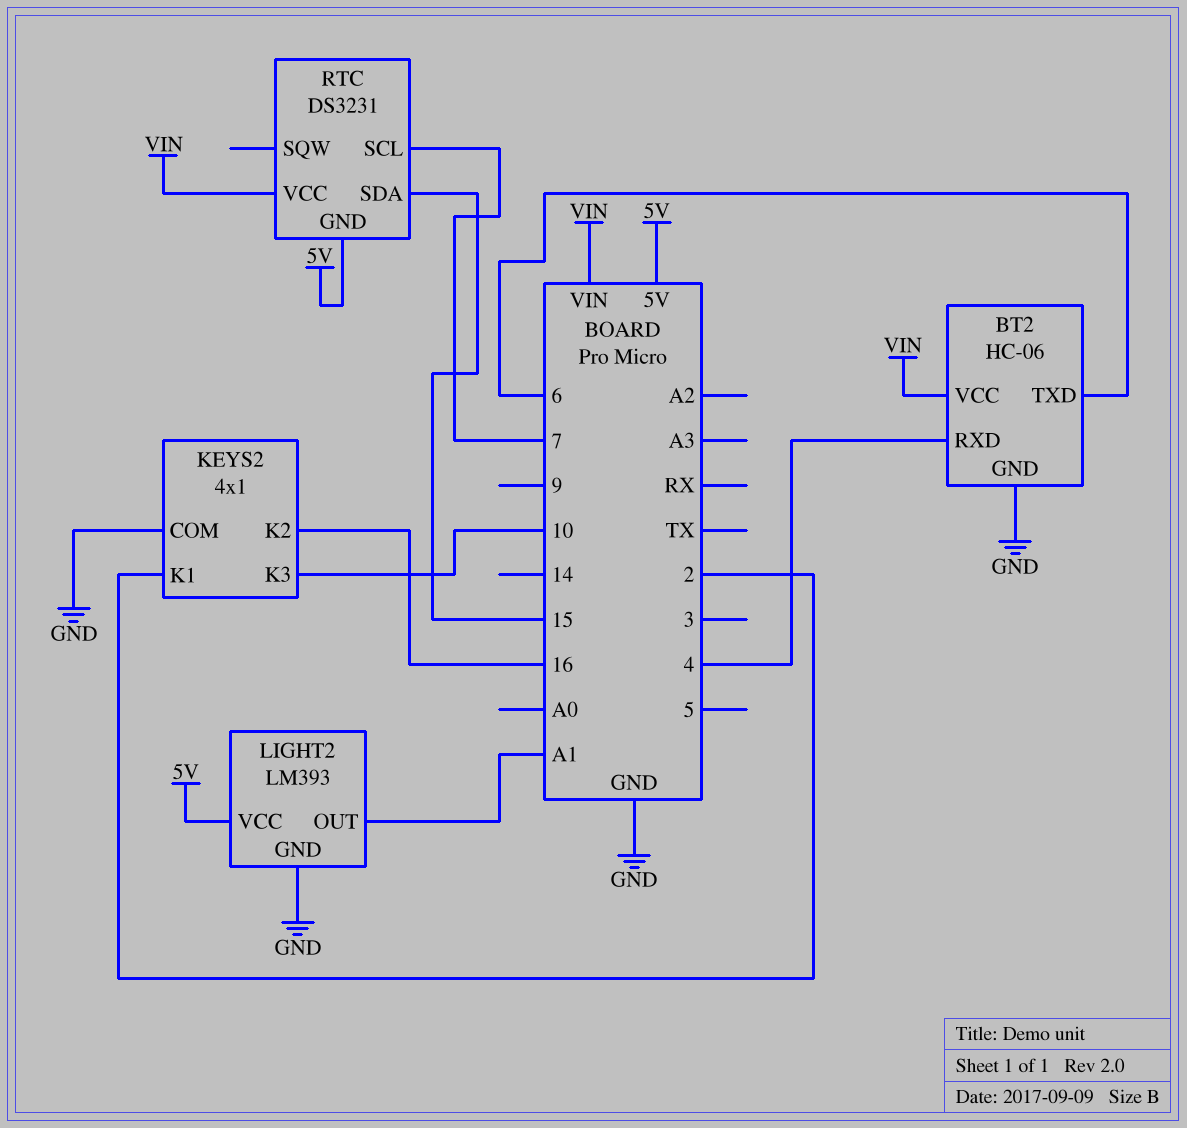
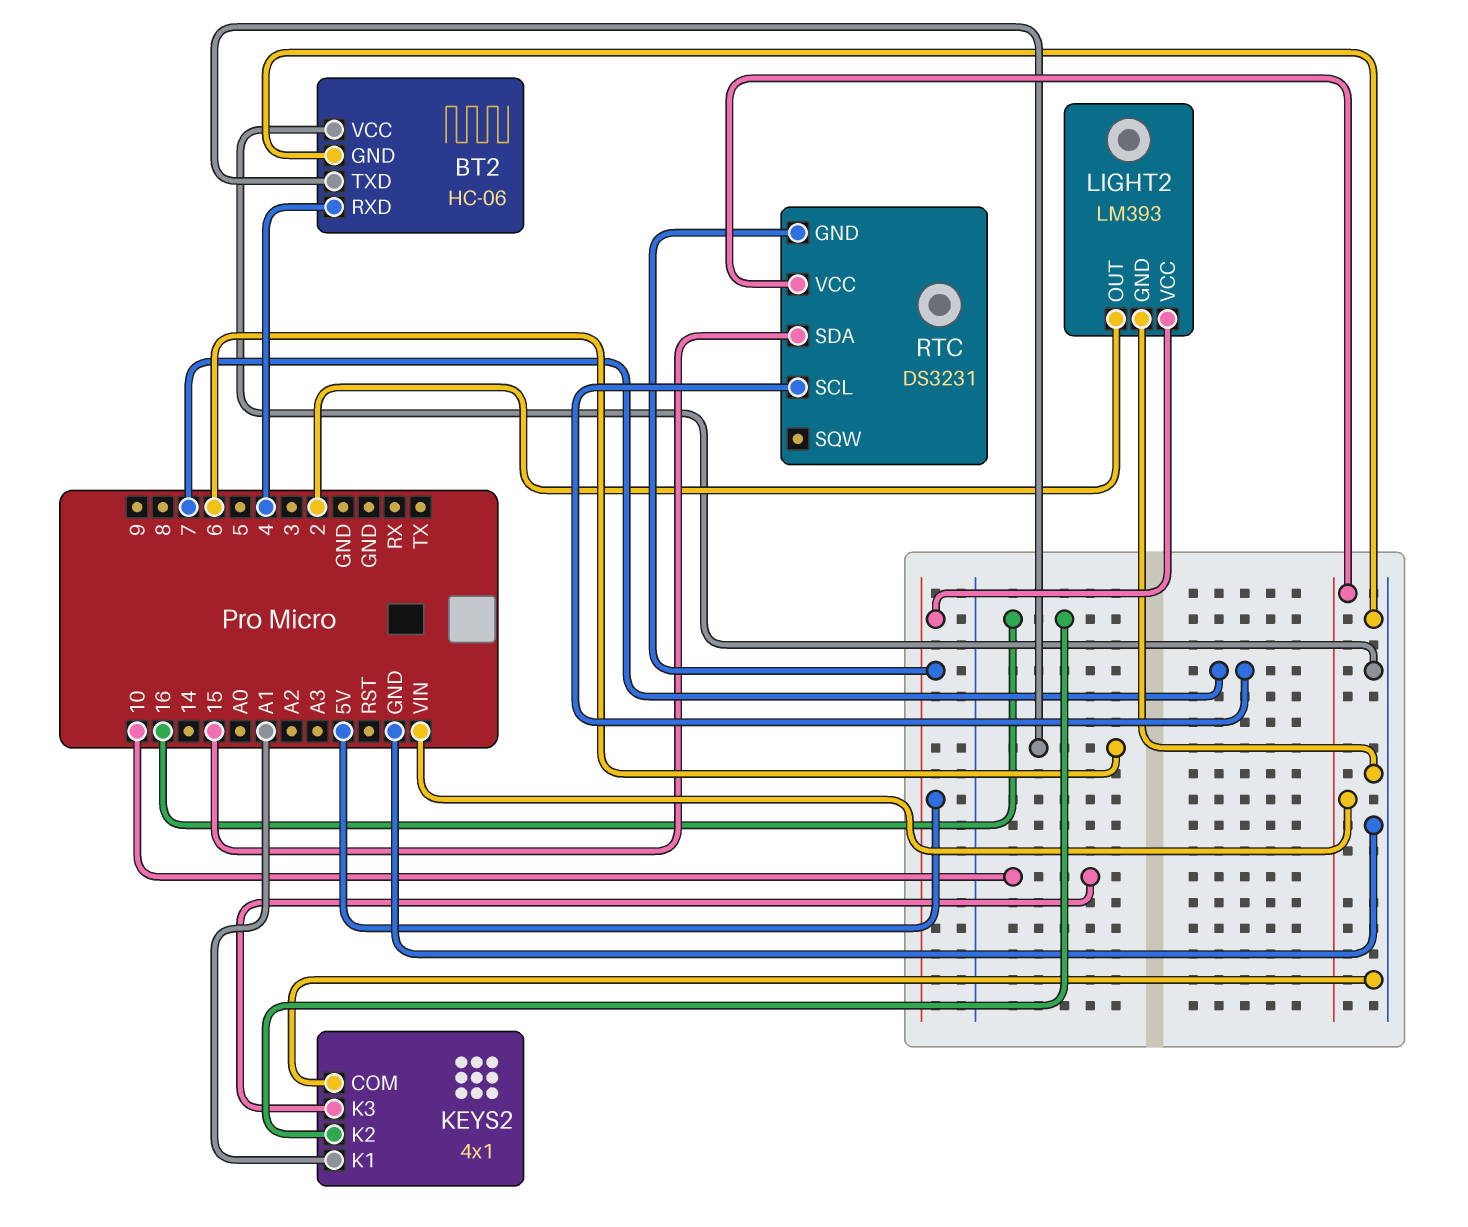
BT2 pin VCC: VIN -> GND
KEYS2 pin K1: 2 -> A1
LIGHT2 pin OUT: A1 -> 2

